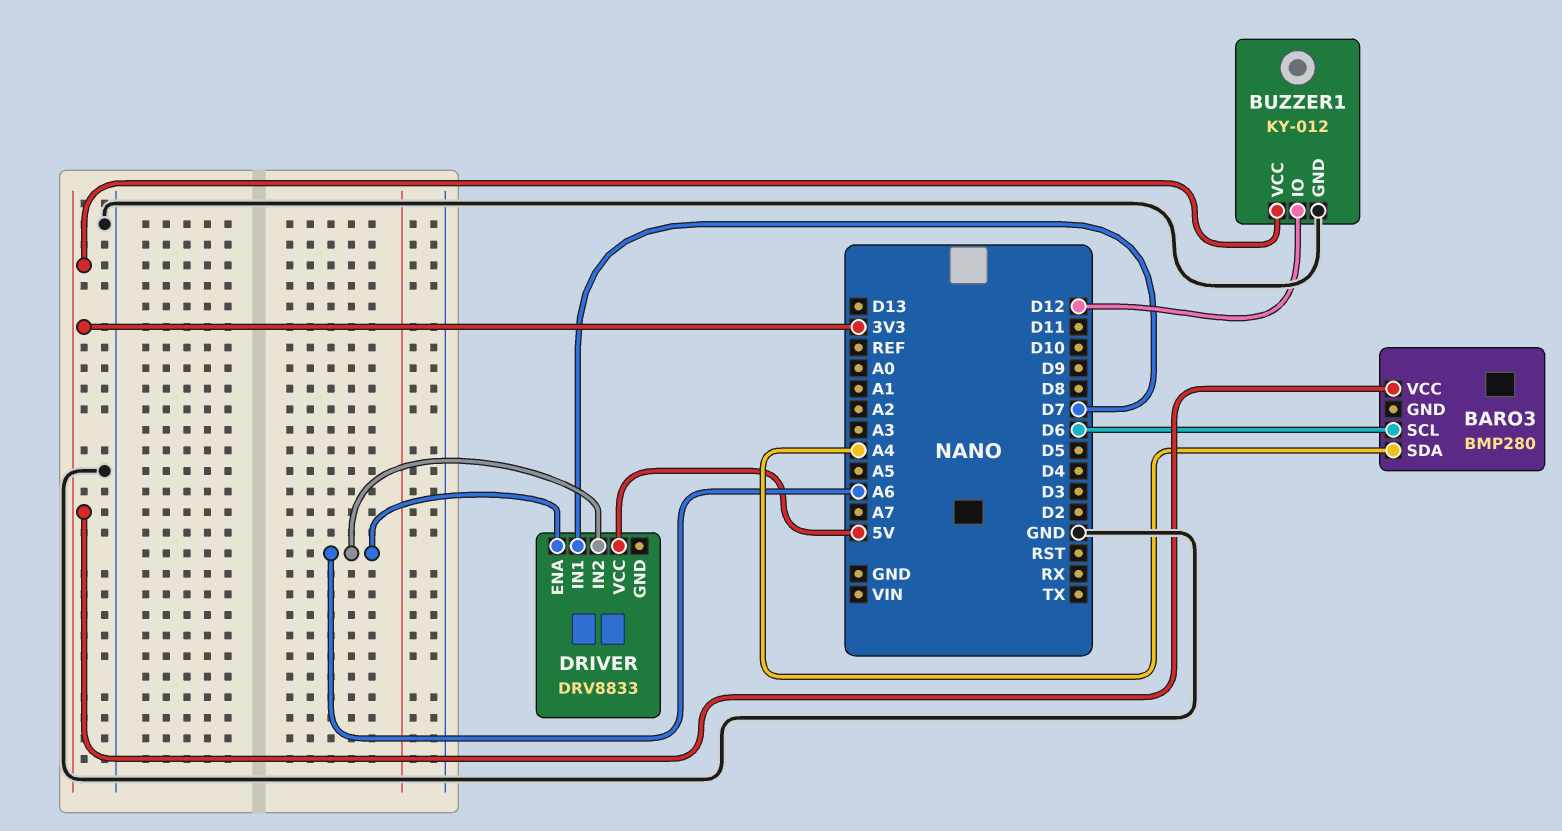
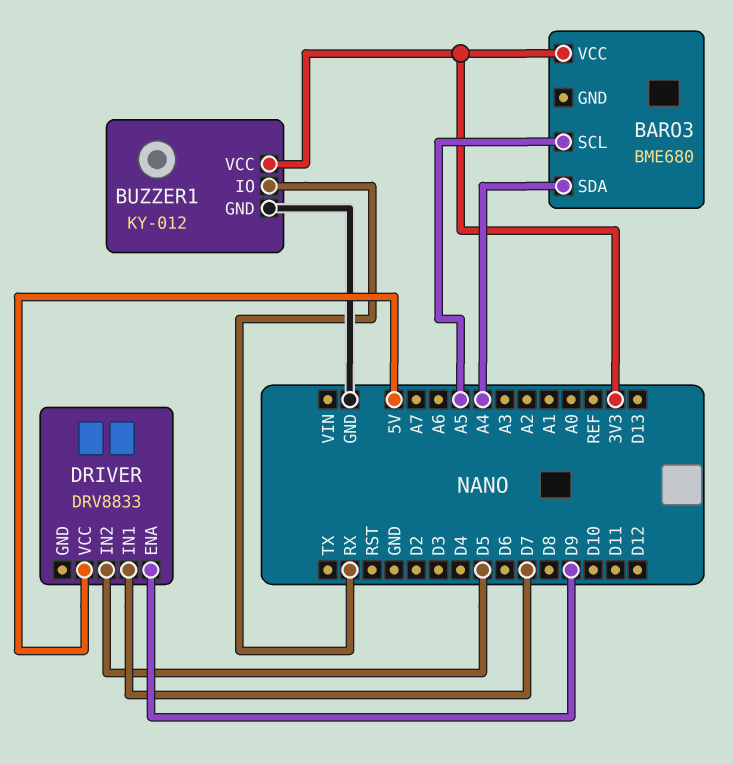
BARO3: BMP280 -> BME680
BARO3 pin SCL: D6 -> A5
BUZZER1 pin IO: D12 -> RX
DRIVER pin ENA: A6 -> D9
DRIVER pin IN2: A6 -> D5

